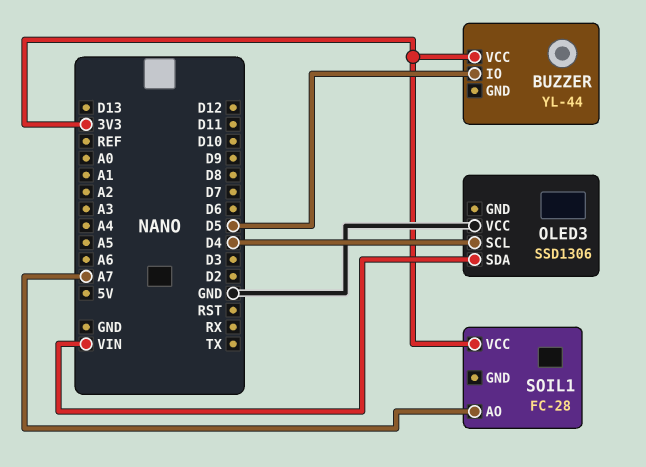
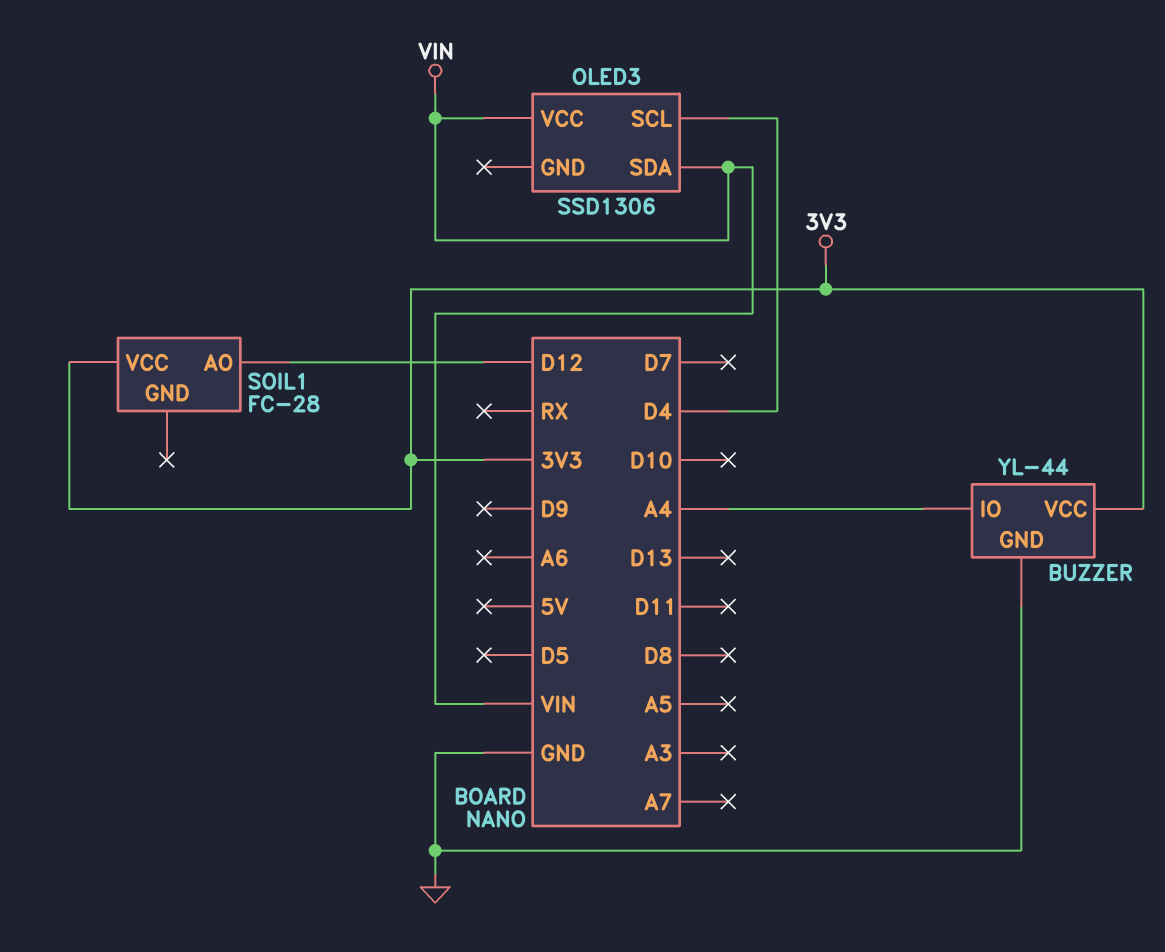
BUZZER pin GND: none -> GND
BUZZER pin IO: D5 -> A4
OLED3 pin VCC: GND -> VIN
SOIL1 pin AO: A7 -> D12

